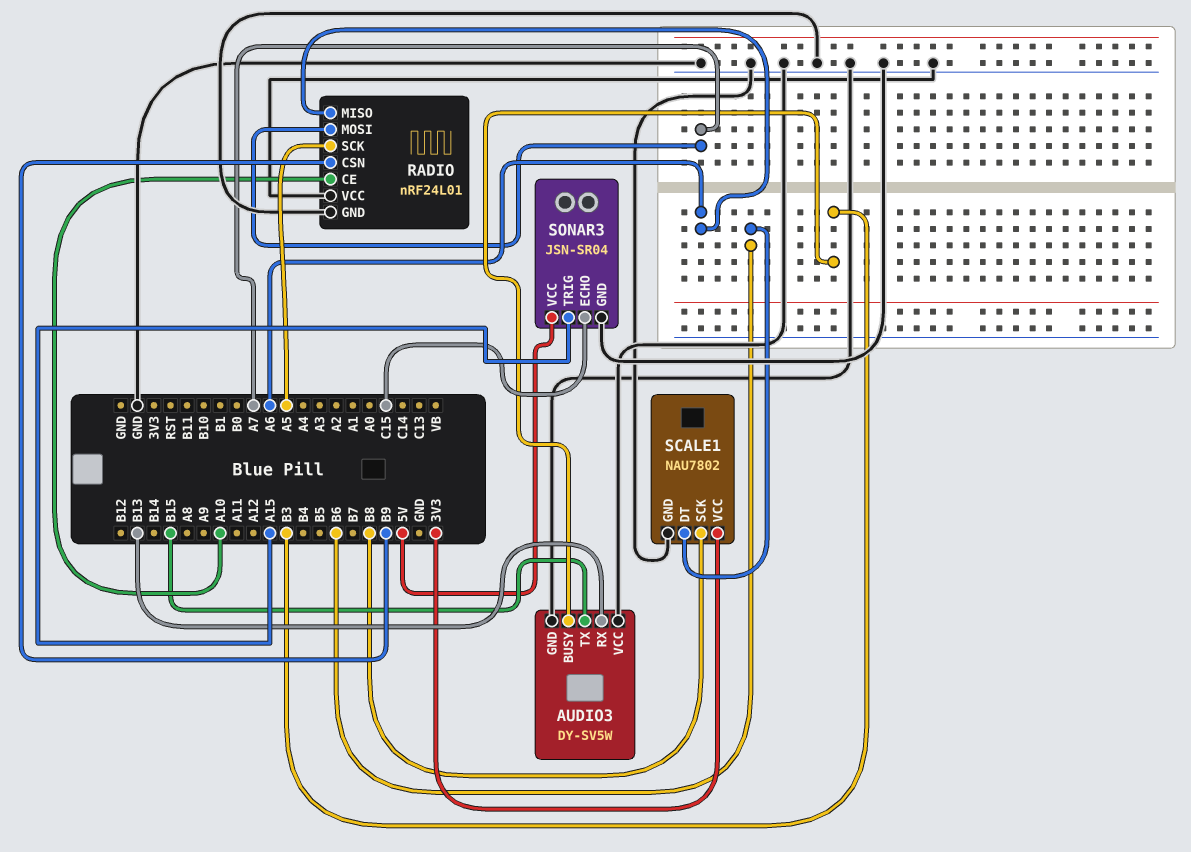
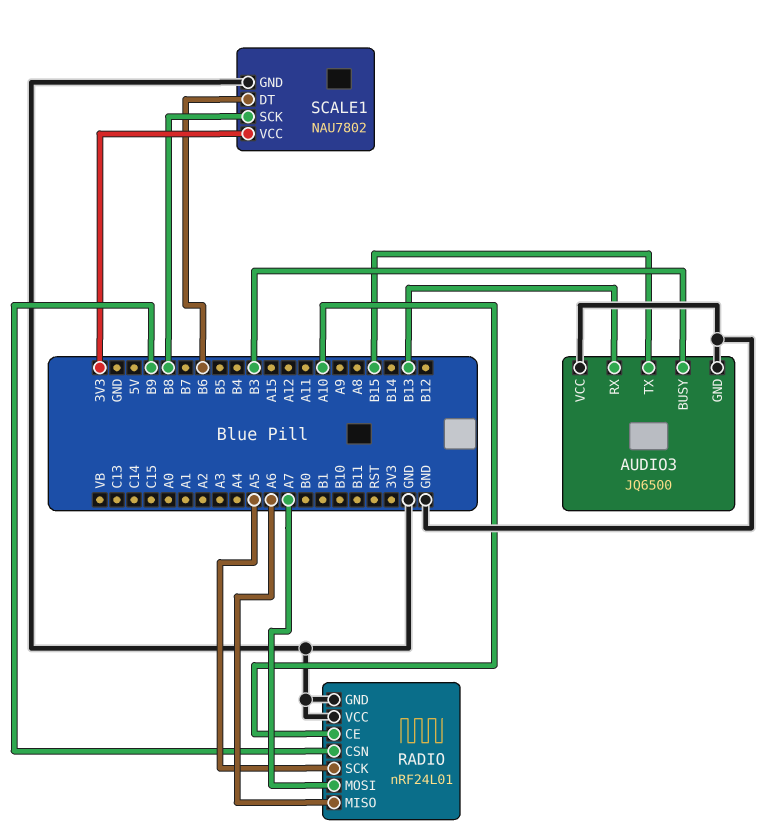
AUDIO3: DY-SV5W -> JQ6500
SONAR3: JSN-SR04 -> none
SONAR3 pin ECHO: C15 -> none
SONAR3 pin GND: GND -> none
SONAR3 pin TRIG: A15 -> none
SONAR3 pin VCC: 5V -> none

